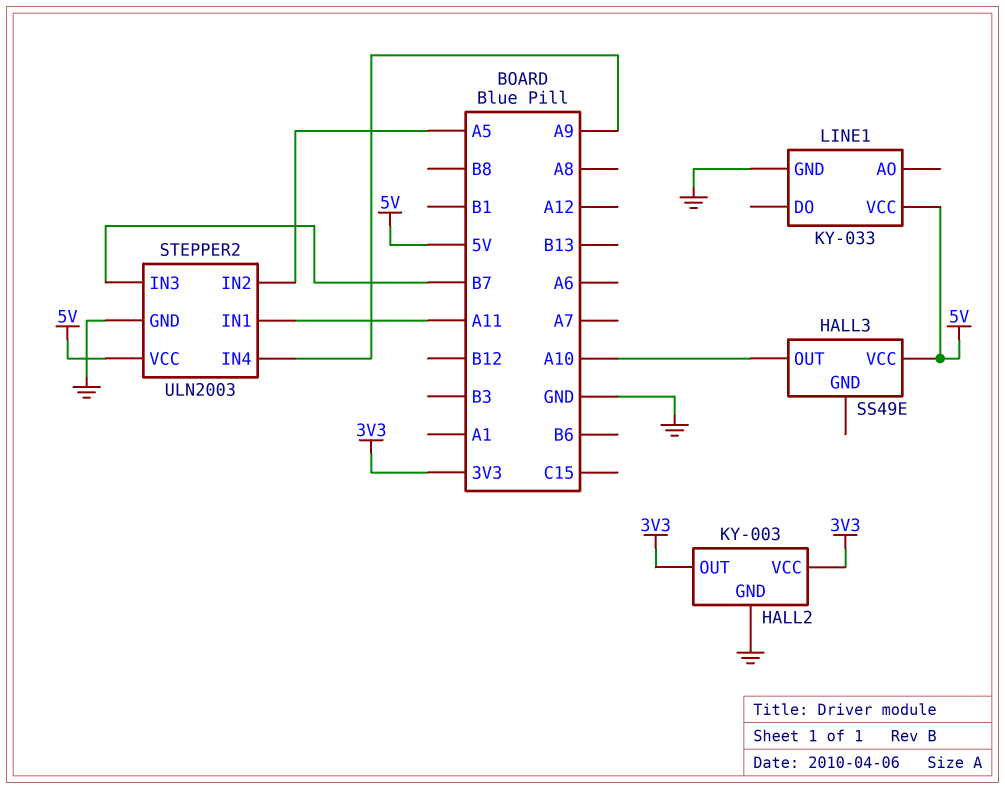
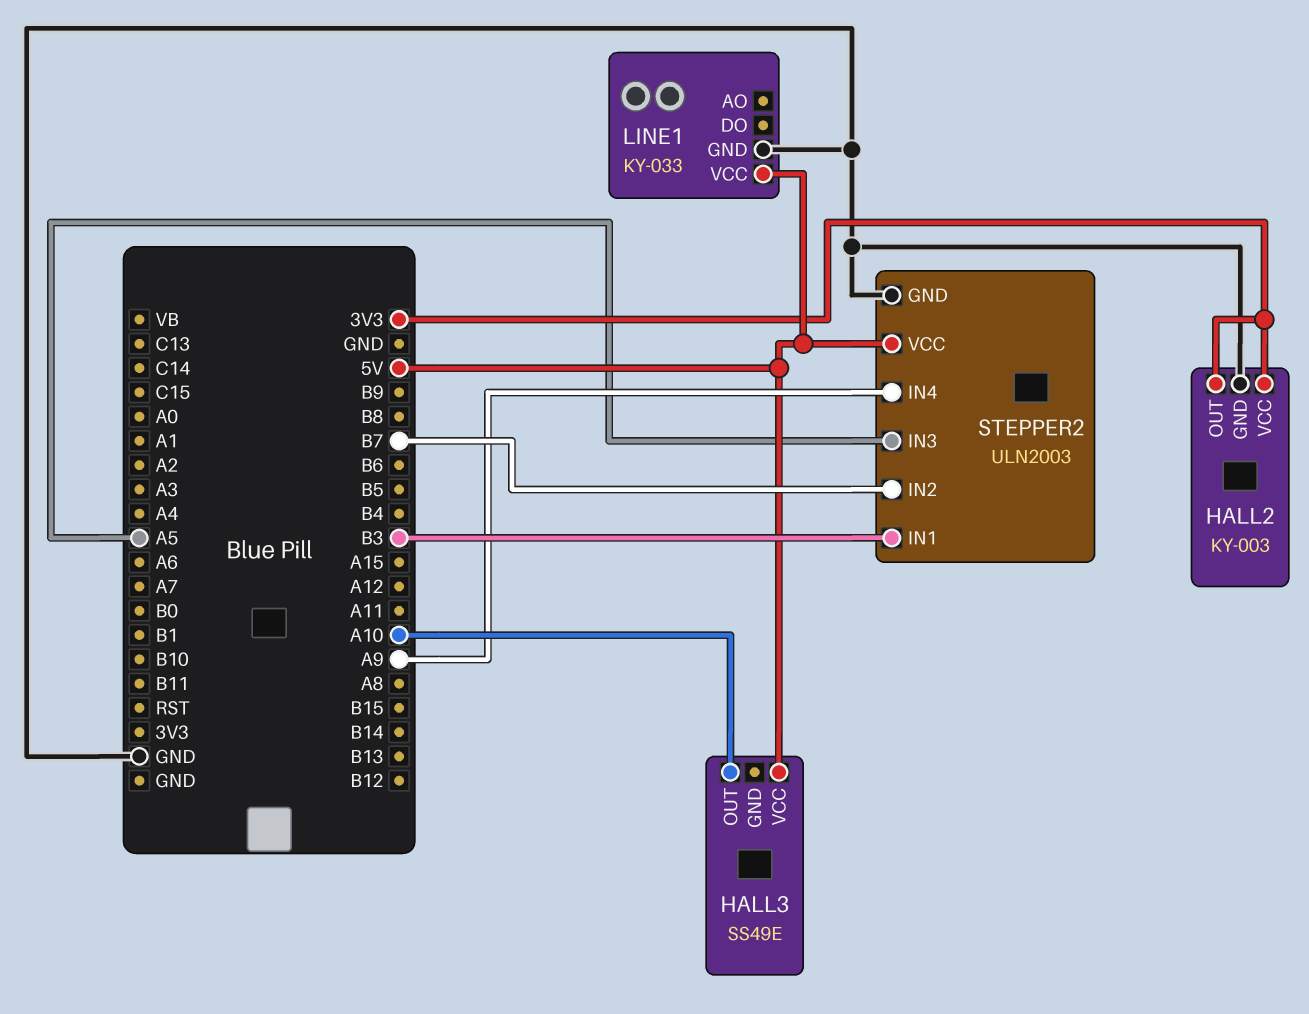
STEPPER2 pin IN1: A11 -> B3
STEPPER2 pin IN2: A5 -> B7
STEPPER2 pin IN3: B7 -> A5

